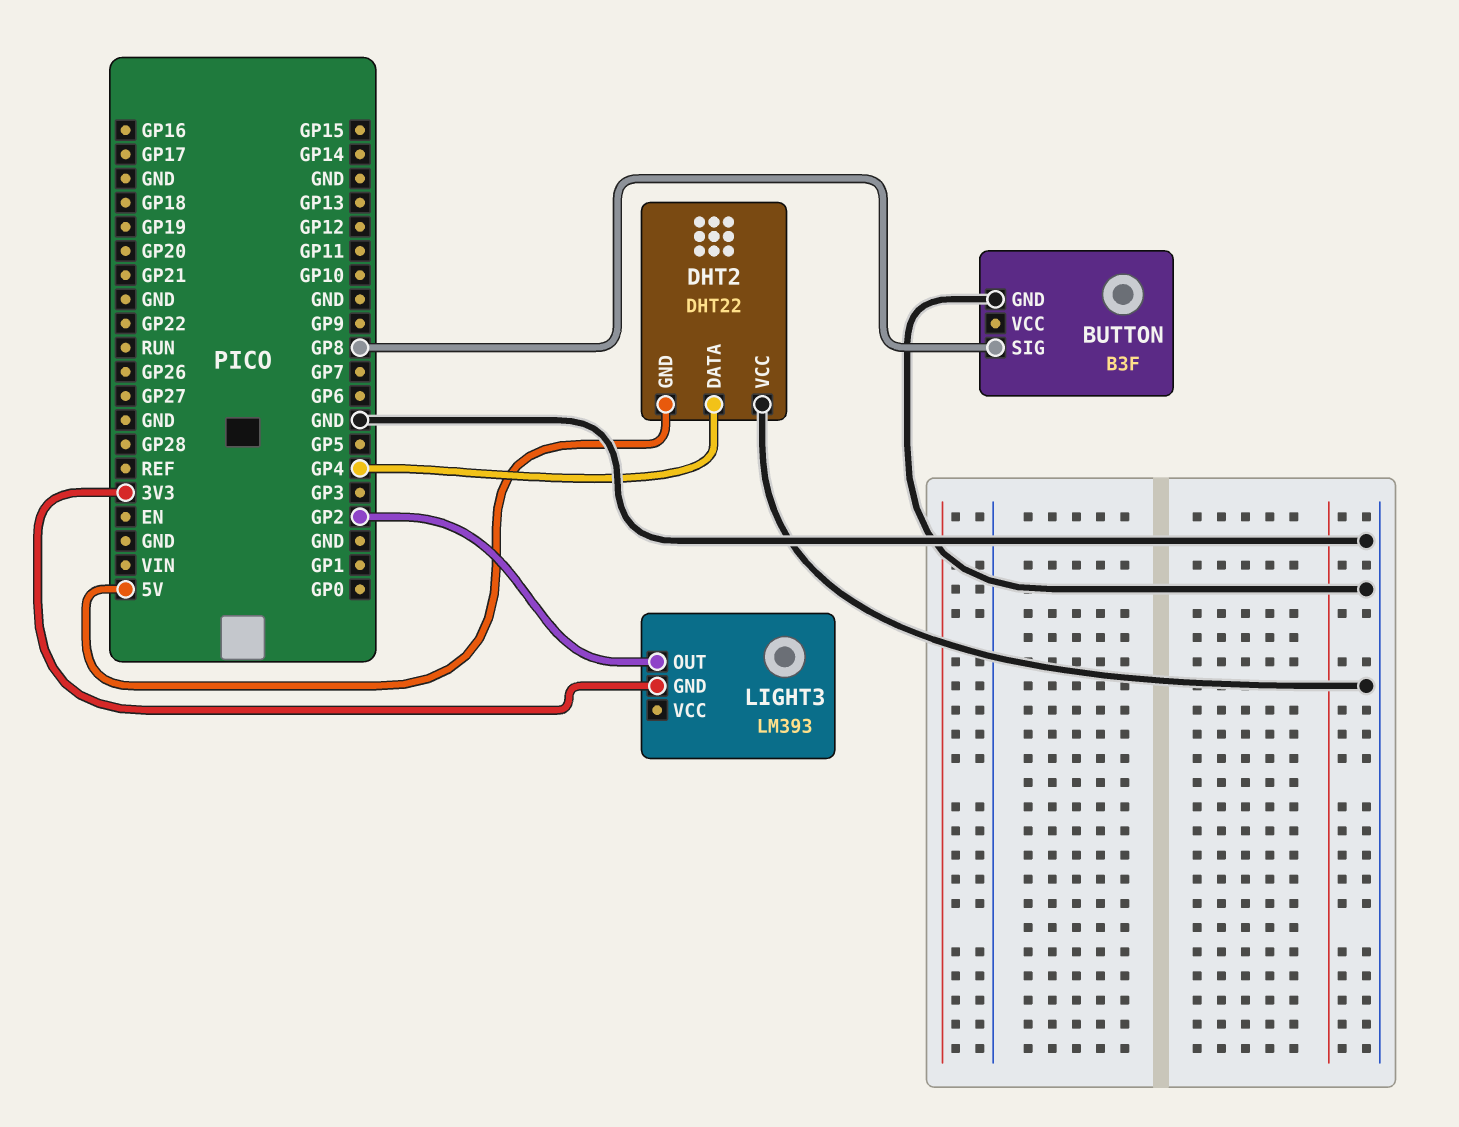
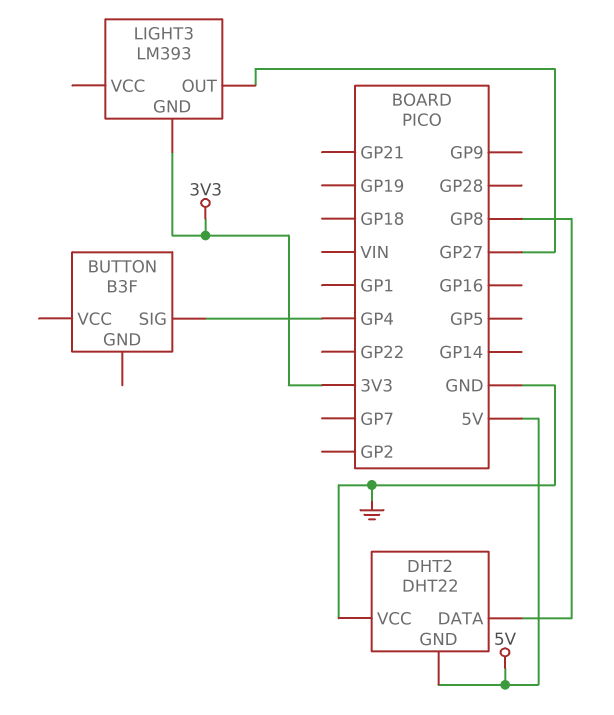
BUTTON pin GND: GND -> none
BUTTON pin SIG: GP8 -> GP4
DHT2 pin DATA: GP4 -> GP8
LIGHT3 pin OUT: GP2 -> GP27

